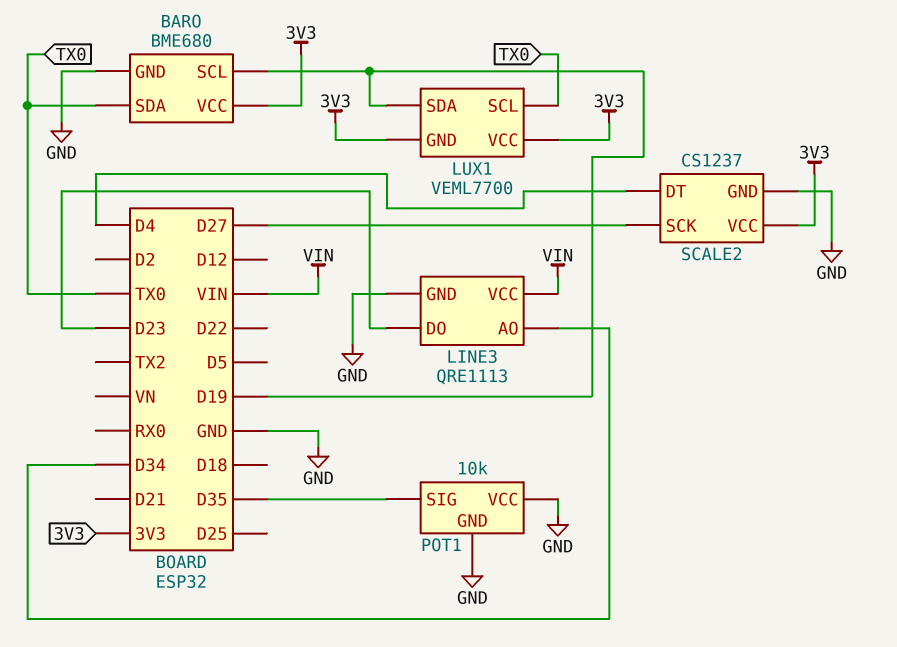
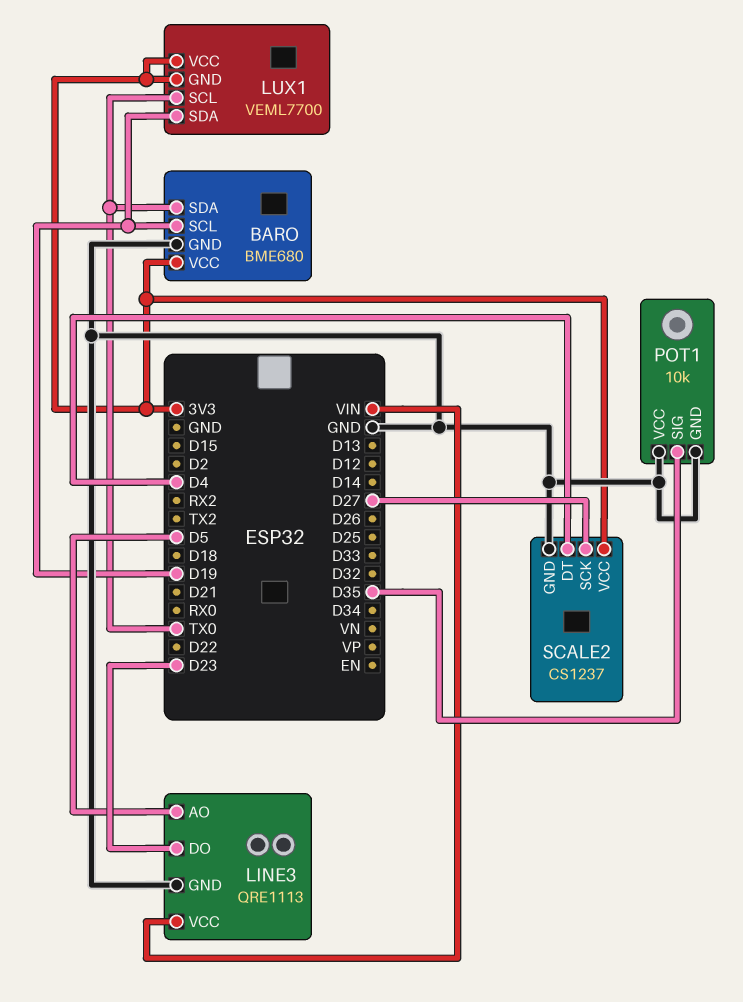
LINE3 pin AO: D34 -> D5

